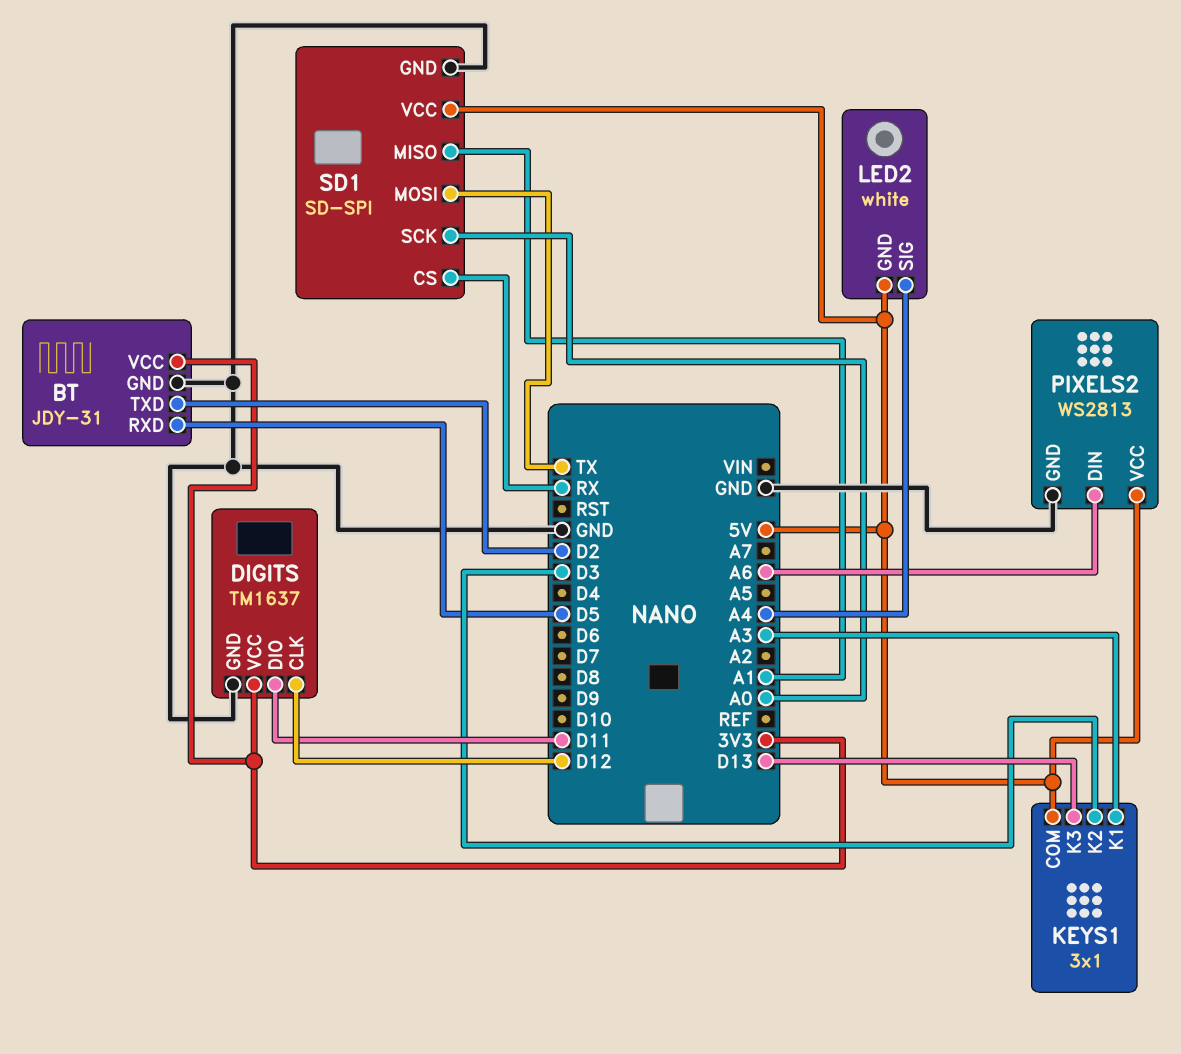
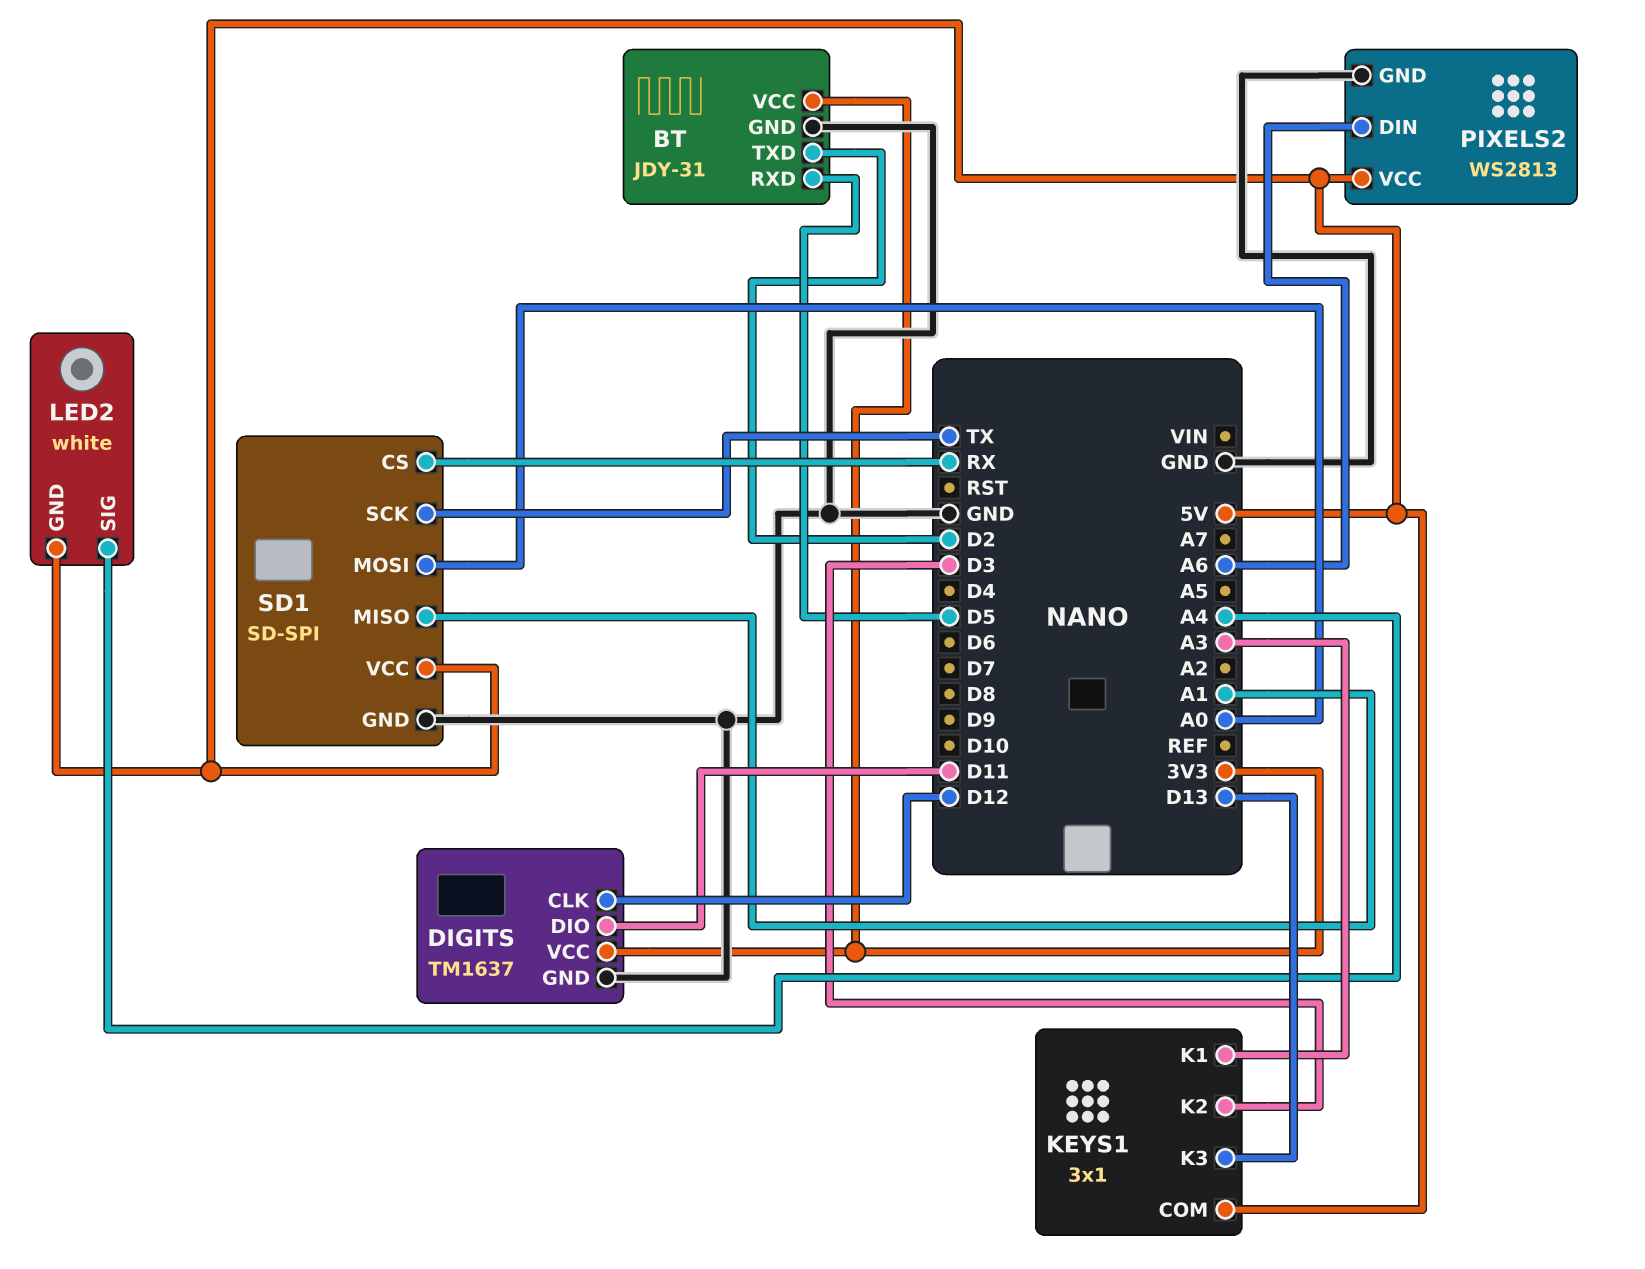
SD1 pin MOSI: TX -> A0
SD1 pin SCK: A0 -> TX

